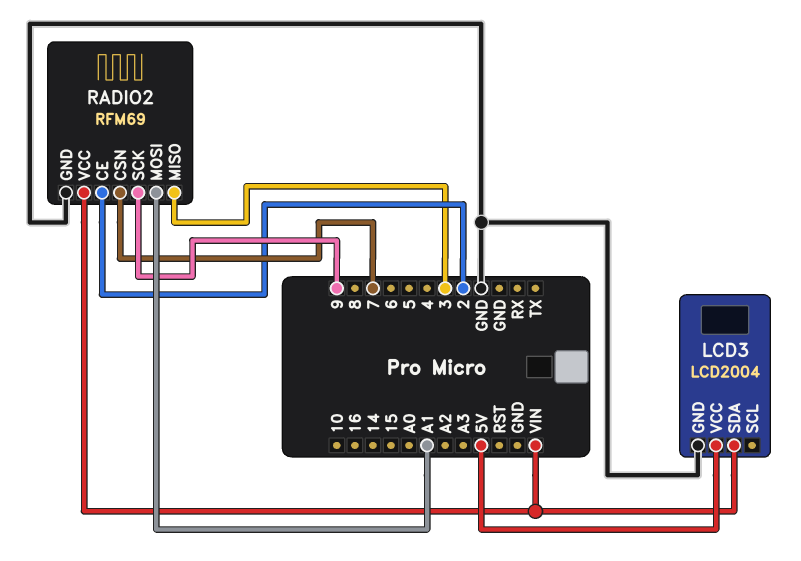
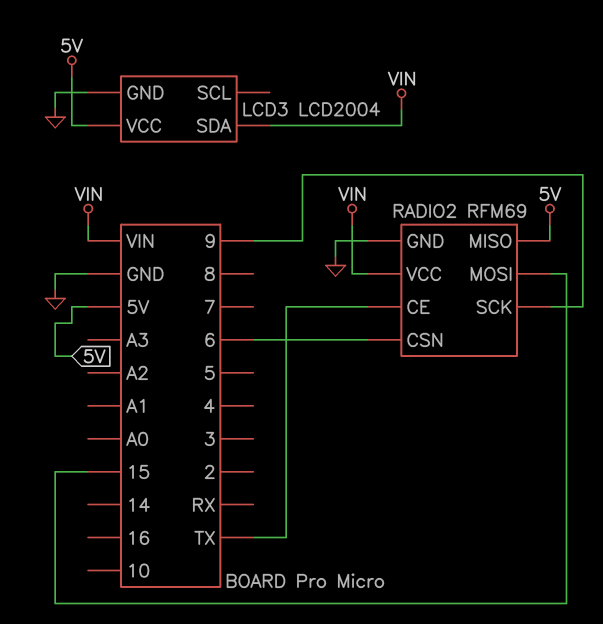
RADIO2 pin CE: 2 -> TX
RADIO2 pin CSN: 7 -> 6
RADIO2 pin MISO: 3 -> 5V
RADIO2 pin MOSI: A1 -> 15

